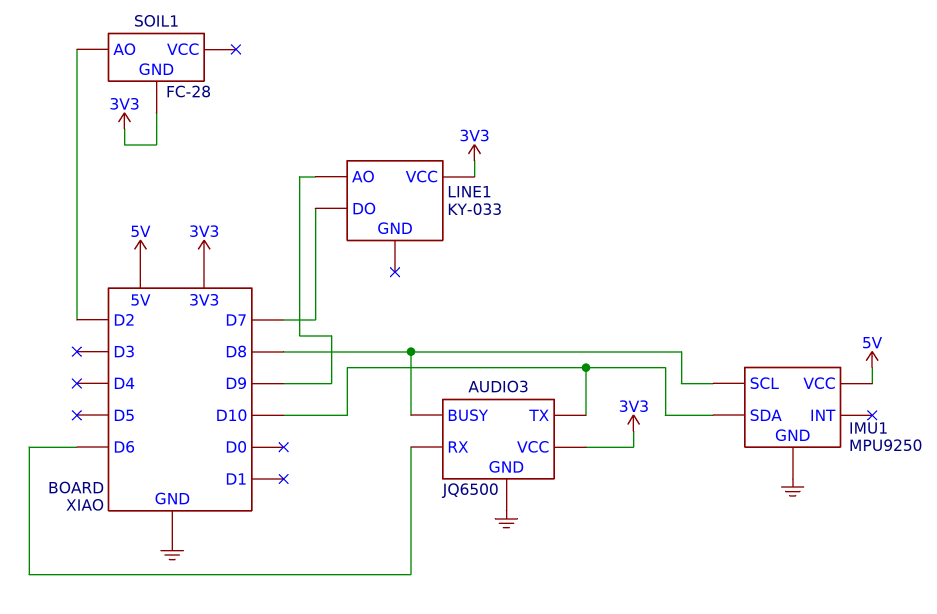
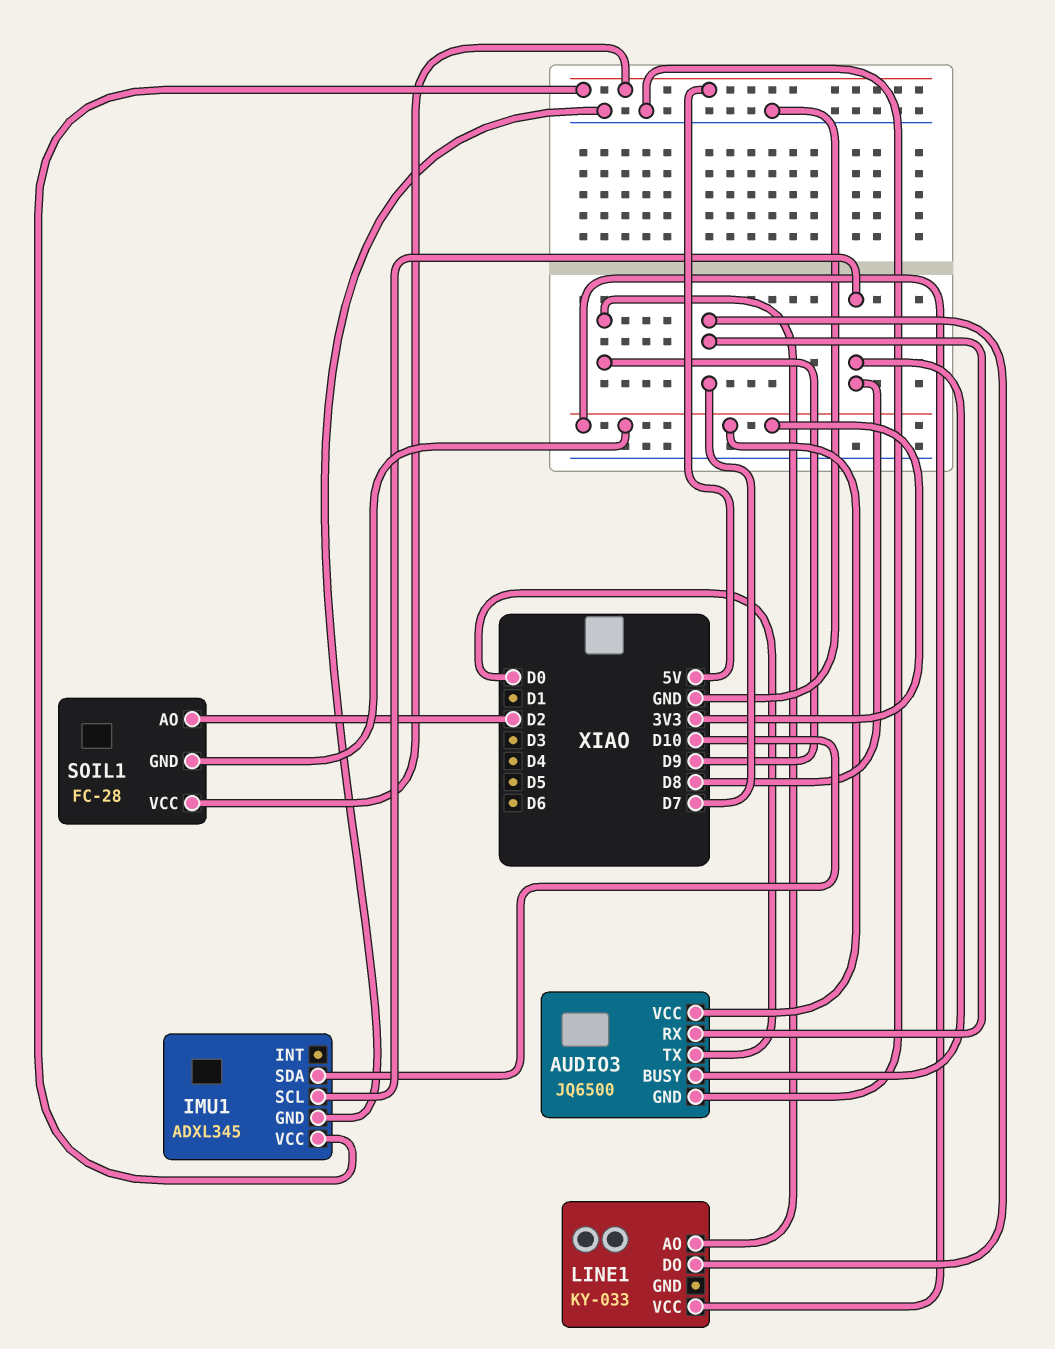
AUDIO3 pin RX: D6 -> D7
AUDIO3 pin TX: D10 -> D0
IMU1: MPU9250 -> ADXL345
SOIL1 pin VCC: none -> 5V

